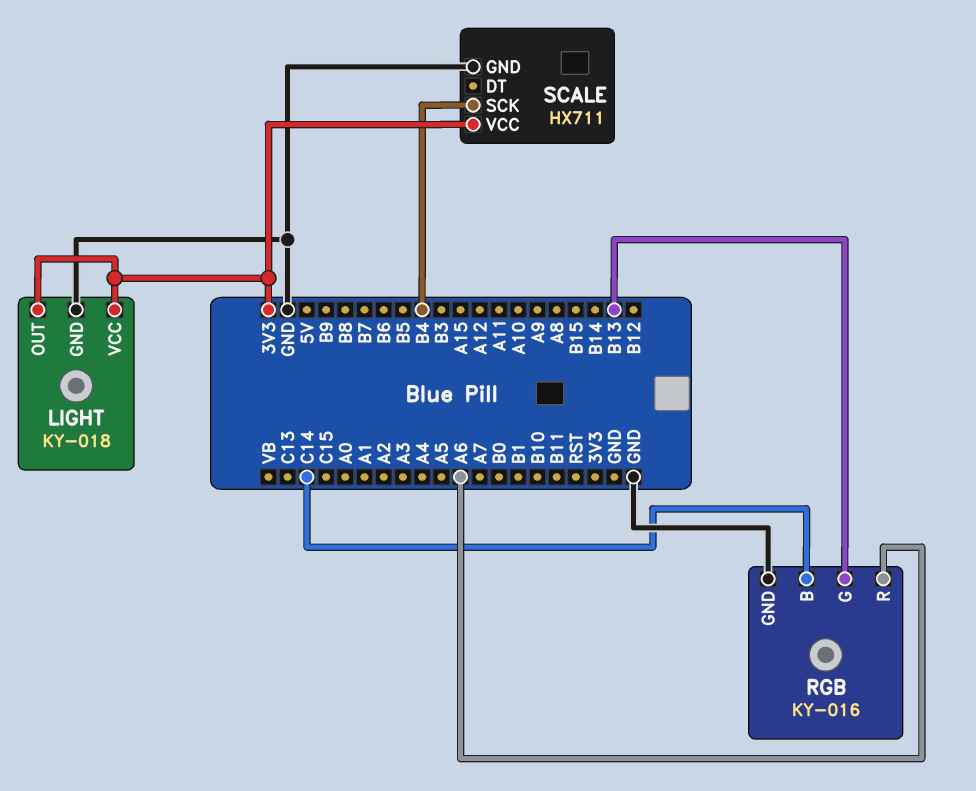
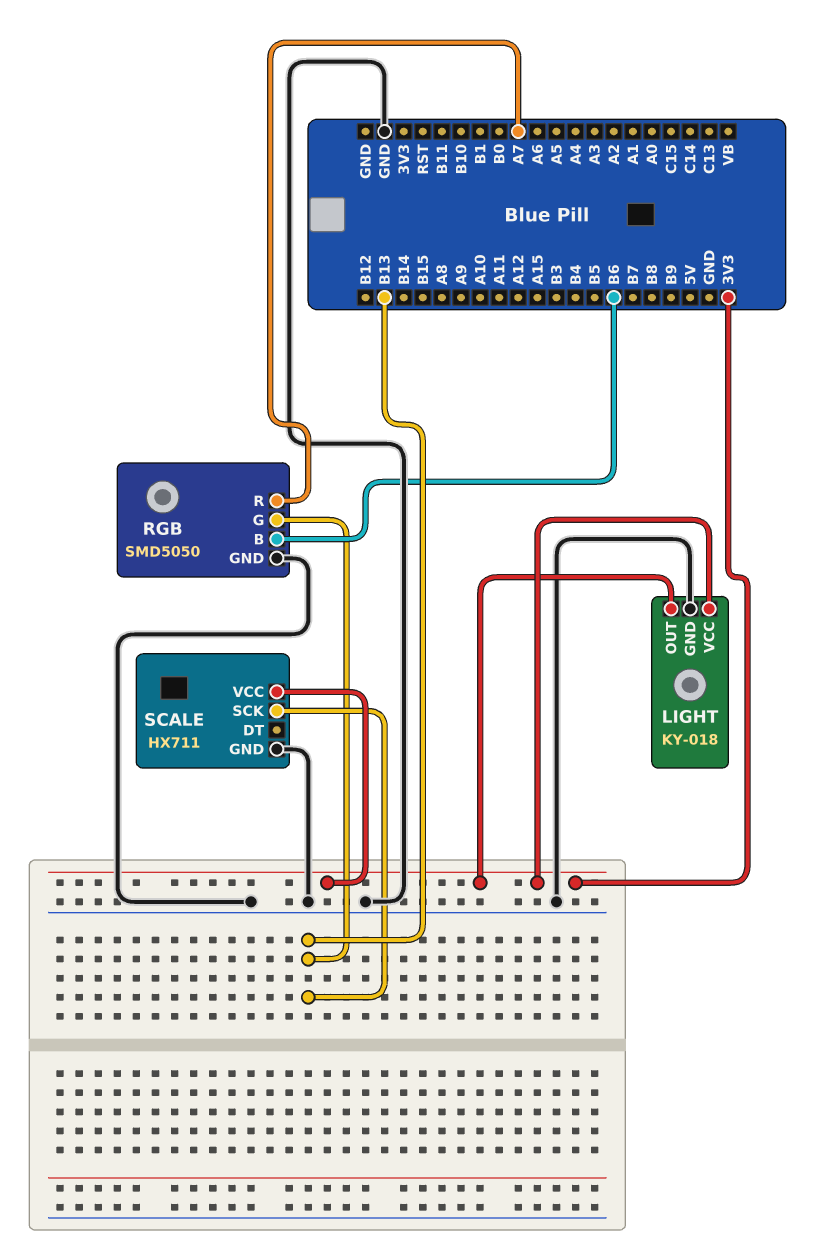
RGB: KY-016 -> SMD5050
RGB pin B: C14 -> B6
RGB pin R: A6 -> A7
SCALE pin SCK: B4 -> B13

